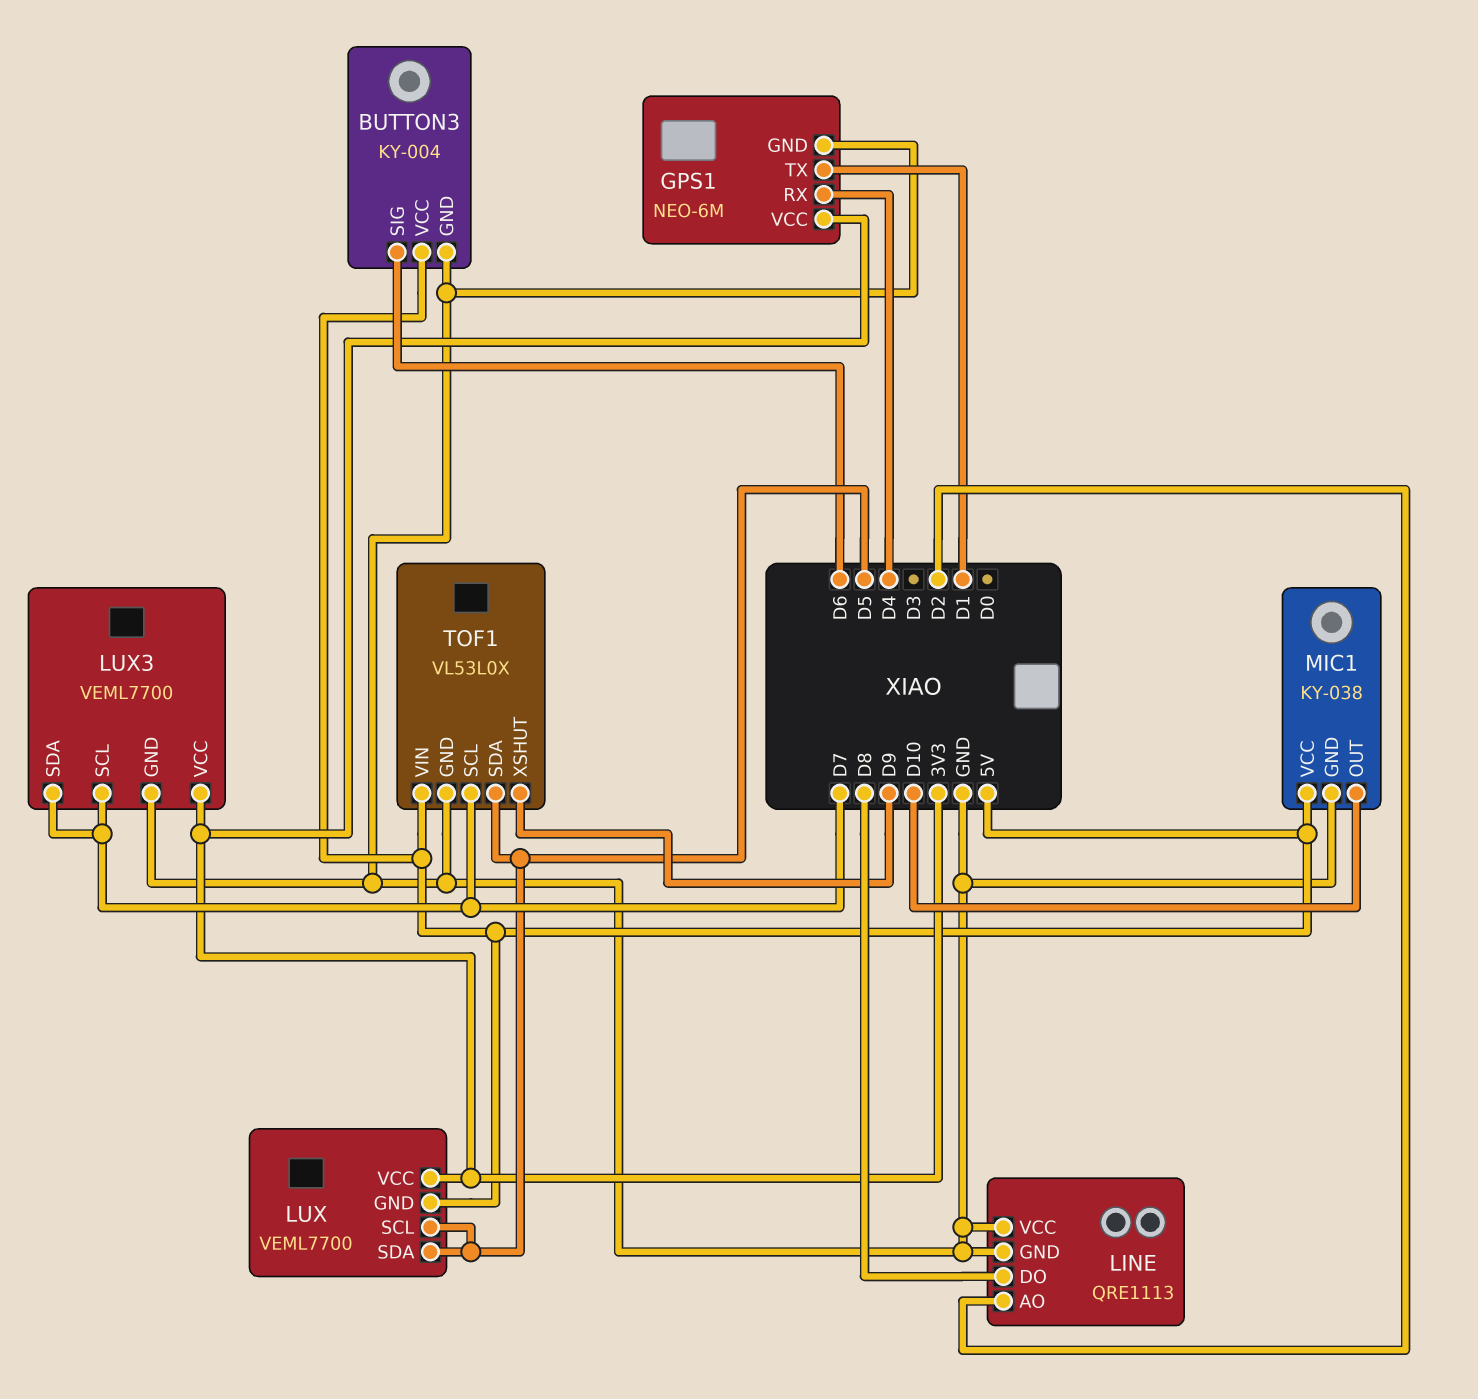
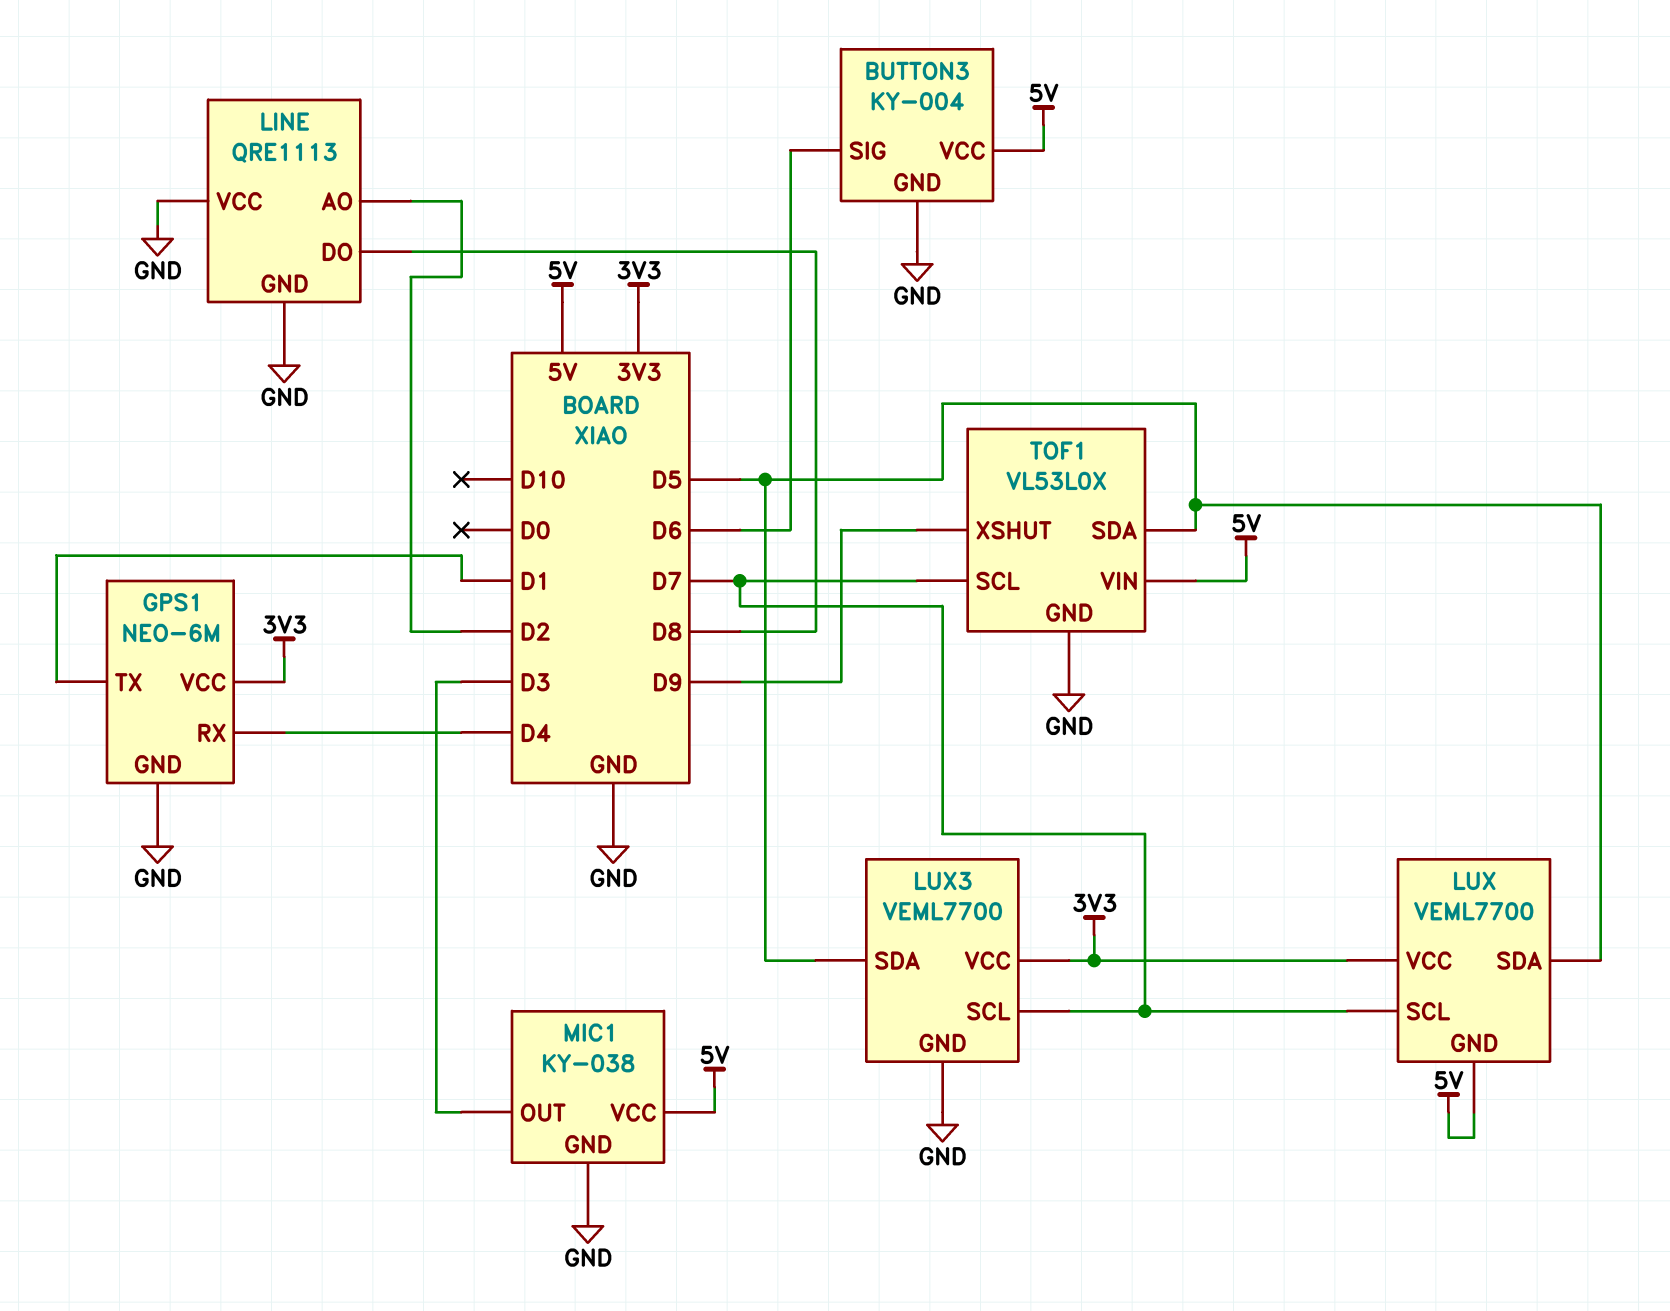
LUX pin SCL: D5 -> D7
LUX3 pin SDA: D7 -> D5
MIC1 pin OUT: D10 -> D3

